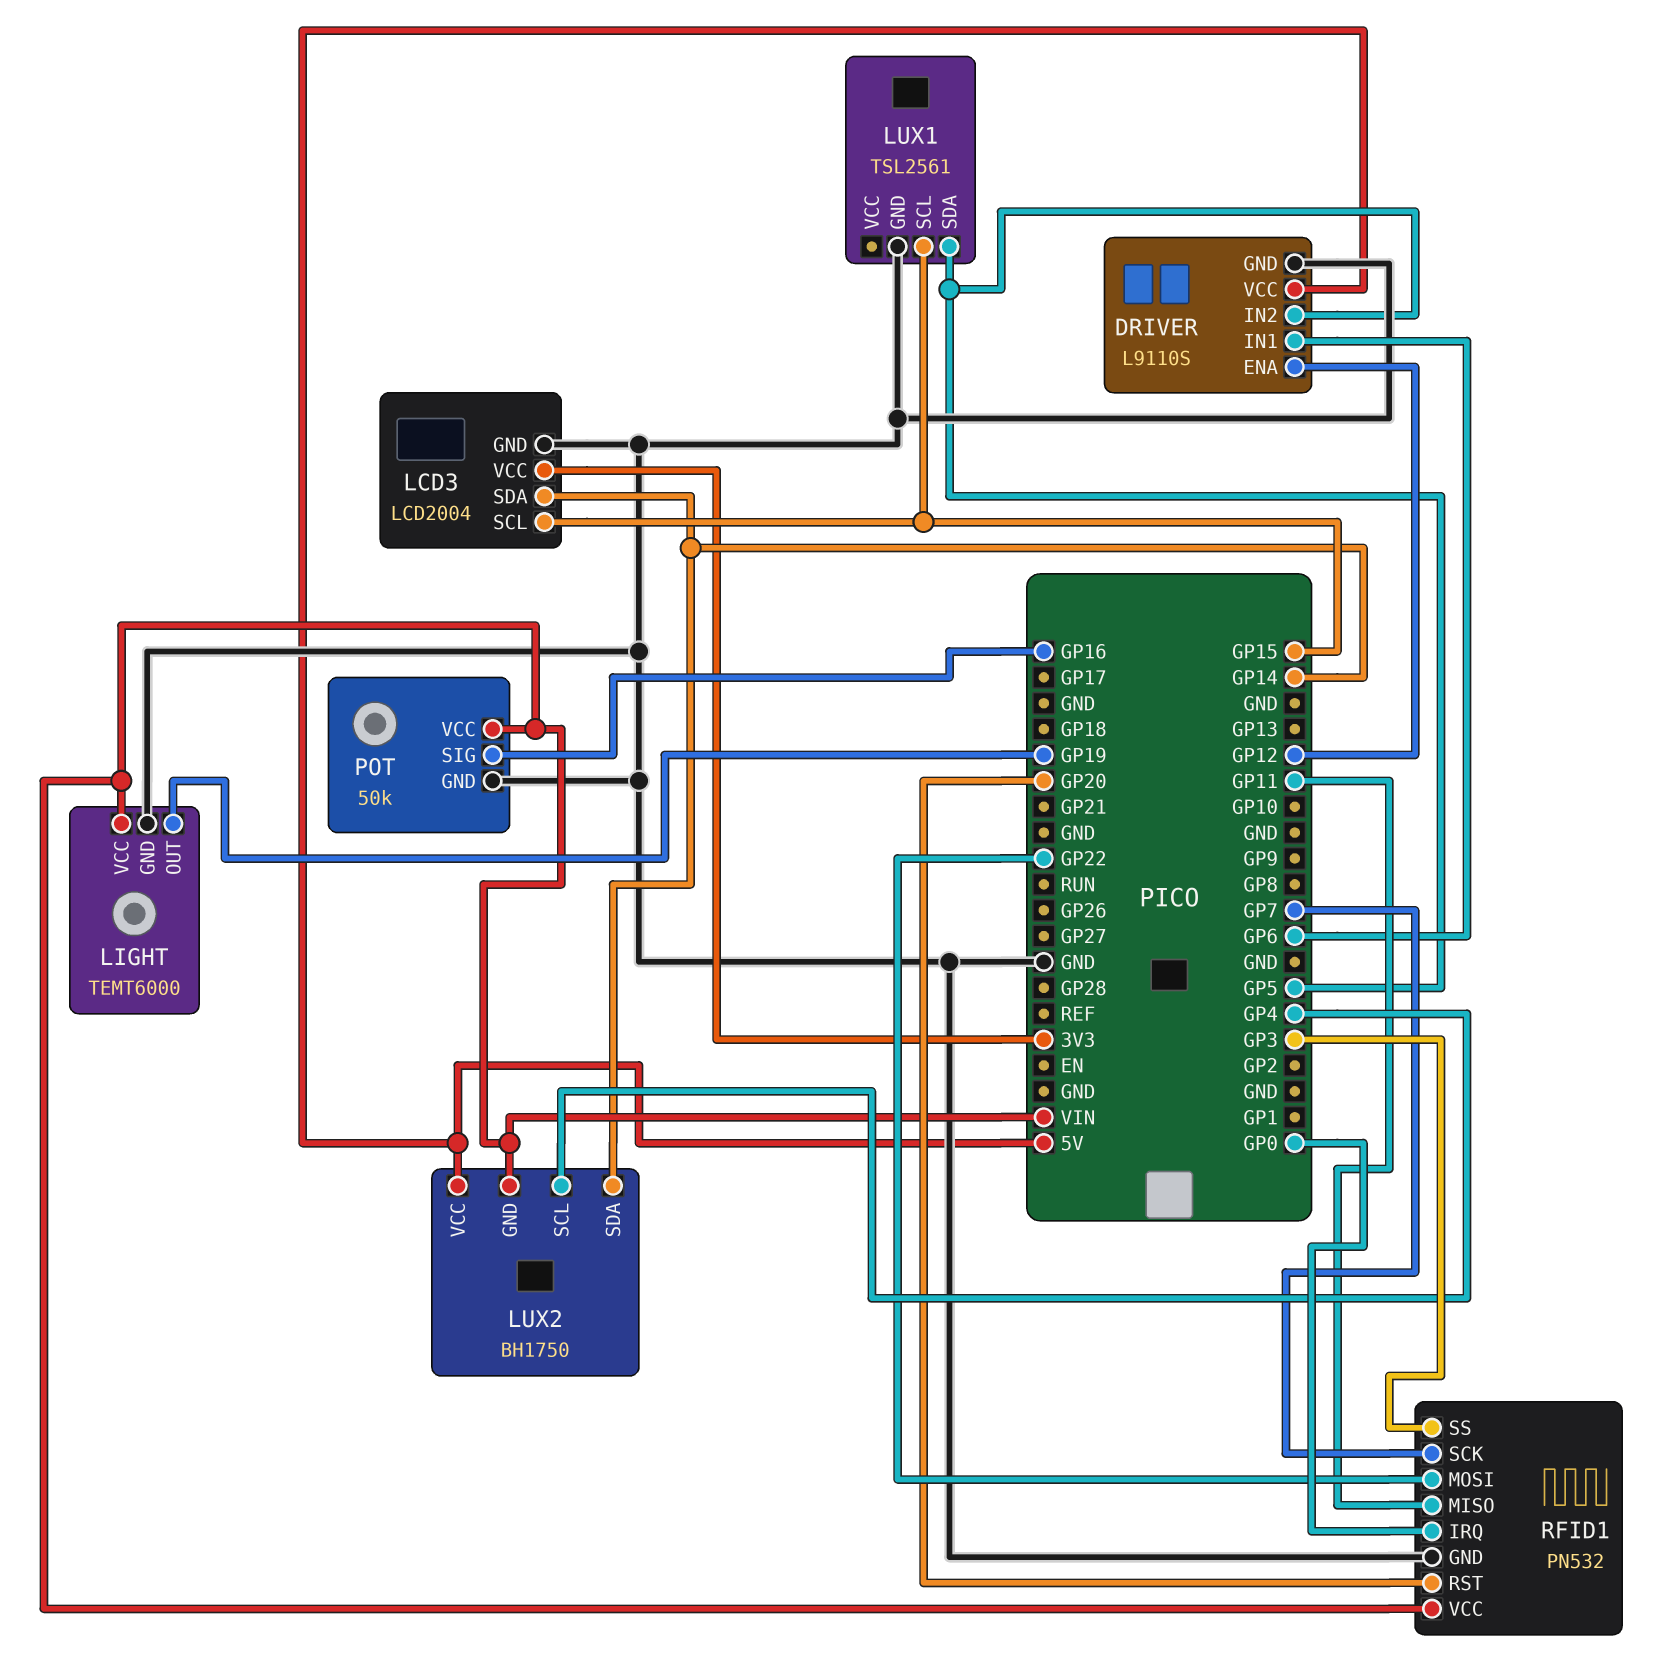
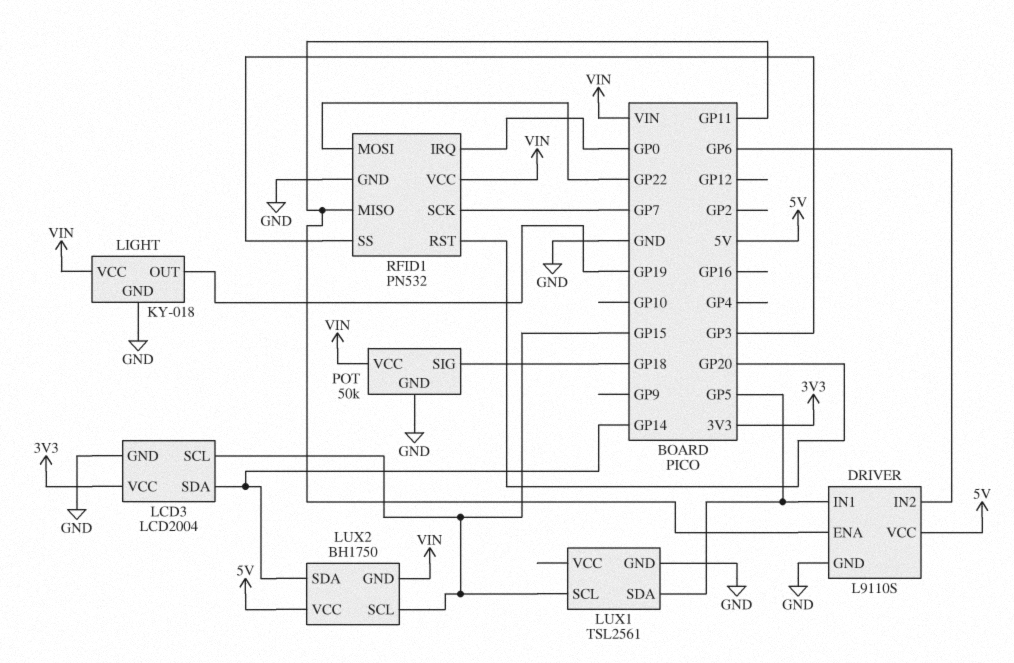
DRIVER pin ENA: GP12 -> GP11
DRIVER pin IN1: GP6 -> GP5
DRIVER pin IN2: GP5 -> GP6
LIGHT: TEMT6000 -> KY-018
LUX2 pin SCL: GP4 -> GP15
POT pin SIG: GP16 -> GP18

